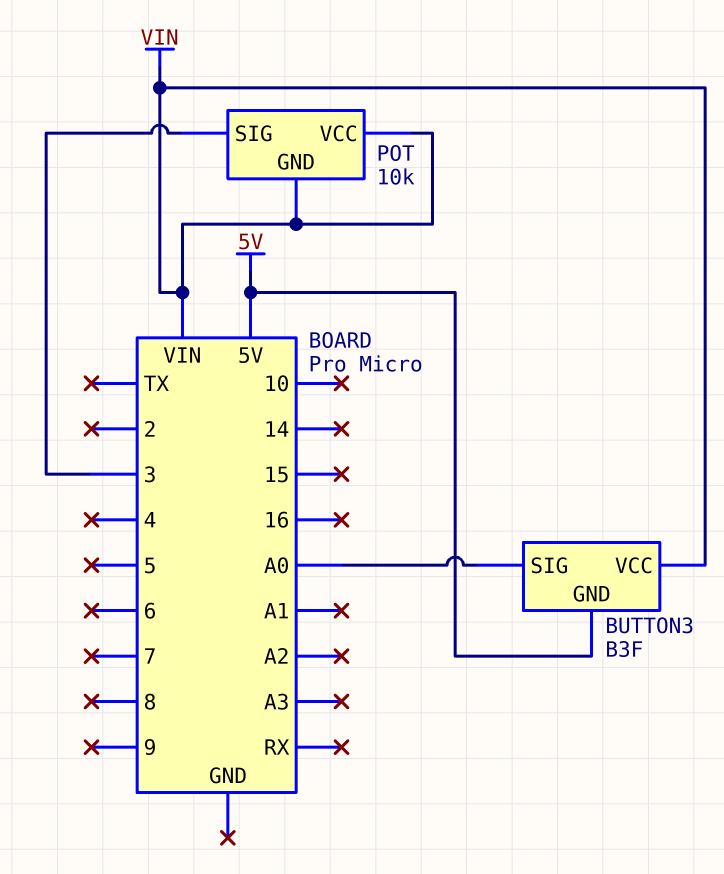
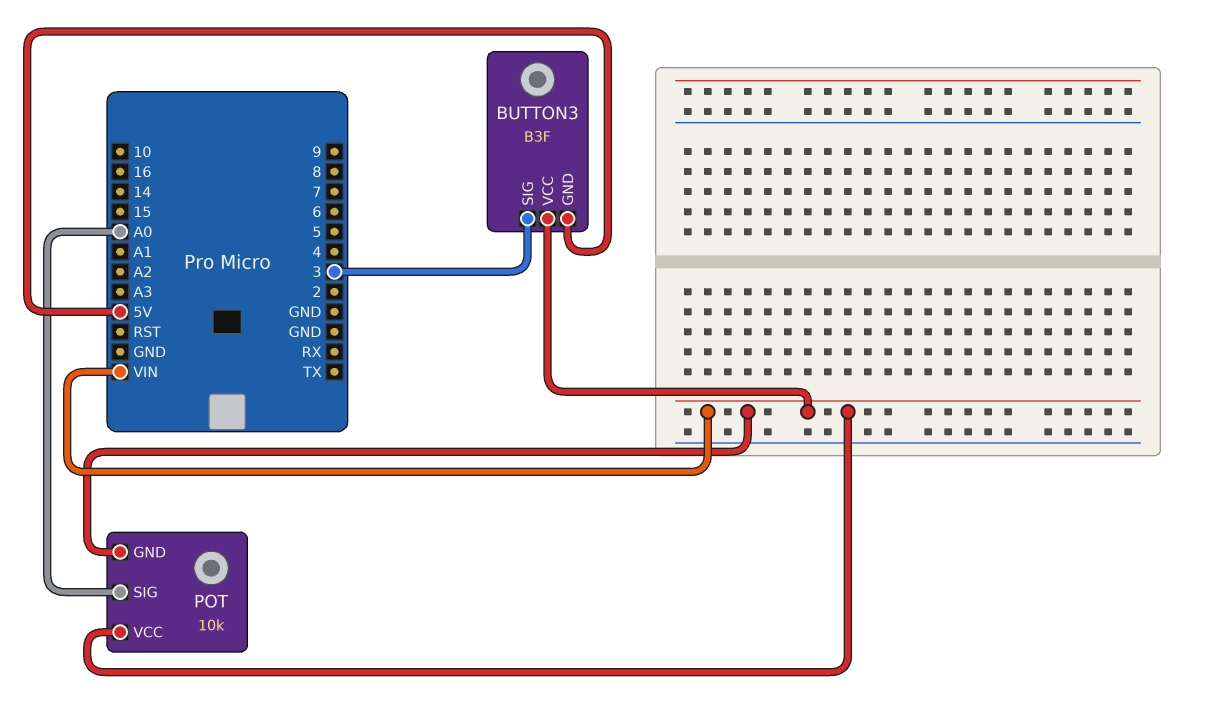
BUTTON3 pin SIG: A0 -> 3
POT pin SIG: 3 -> A0

